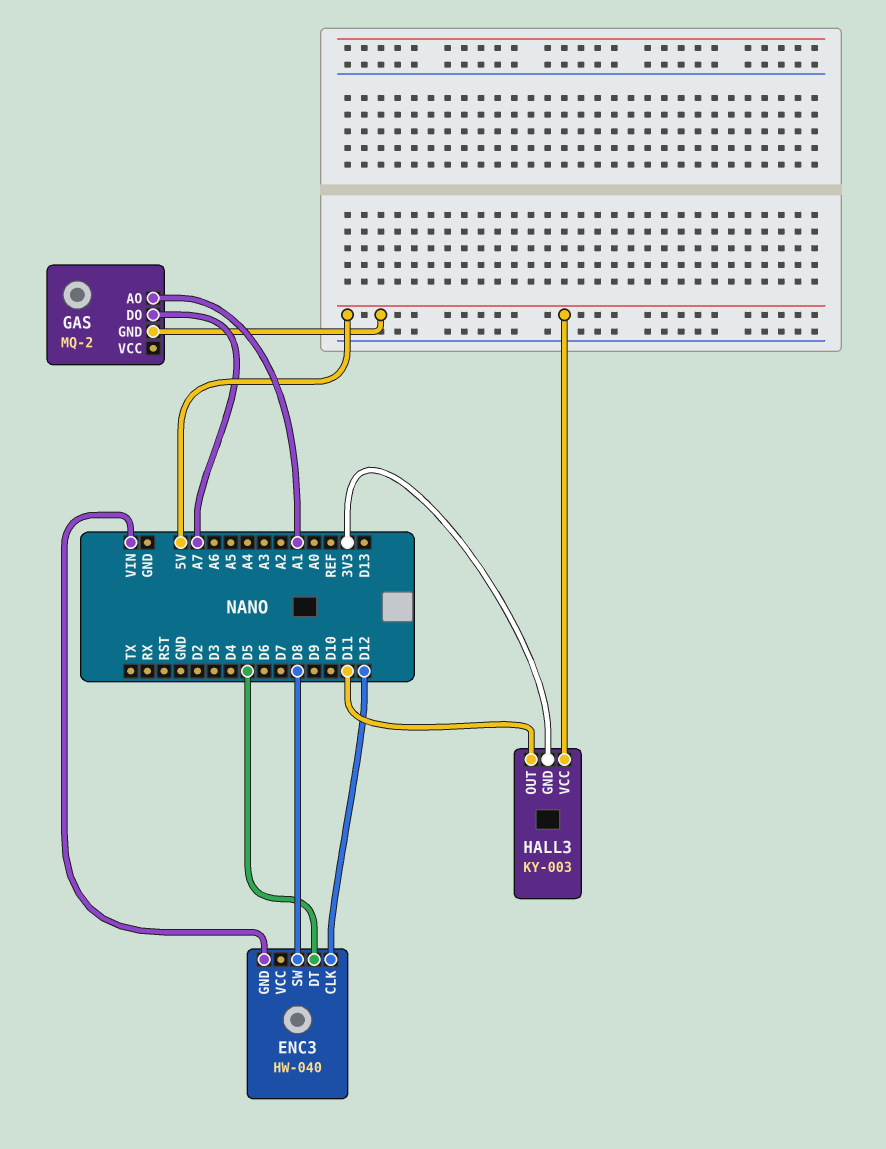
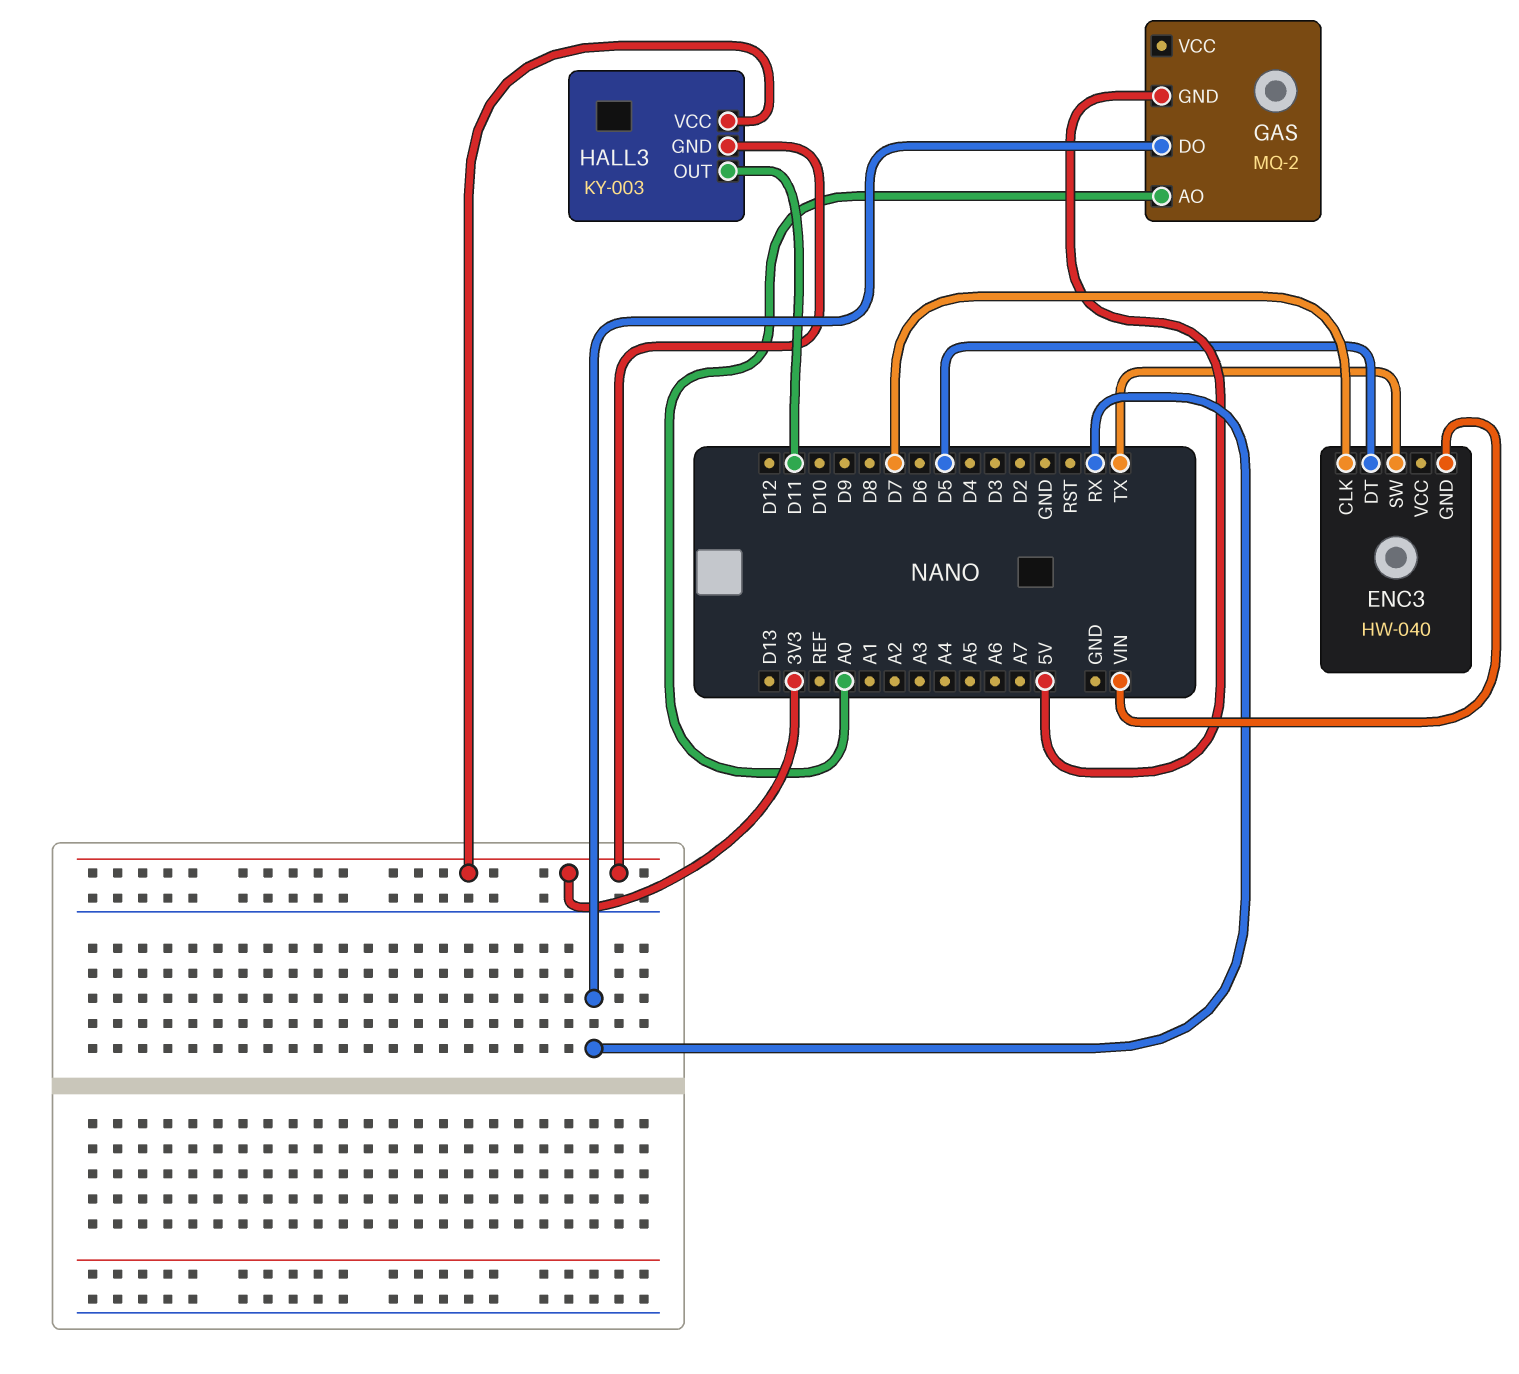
ENC3 pin CLK: D12 -> D7
ENC3 pin SW: D8 -> TX
GAS pin AO: A1 -> A0
GAS pin DO: A7 -> RX
HALL3 pin VCC: 5V -> 3V3

